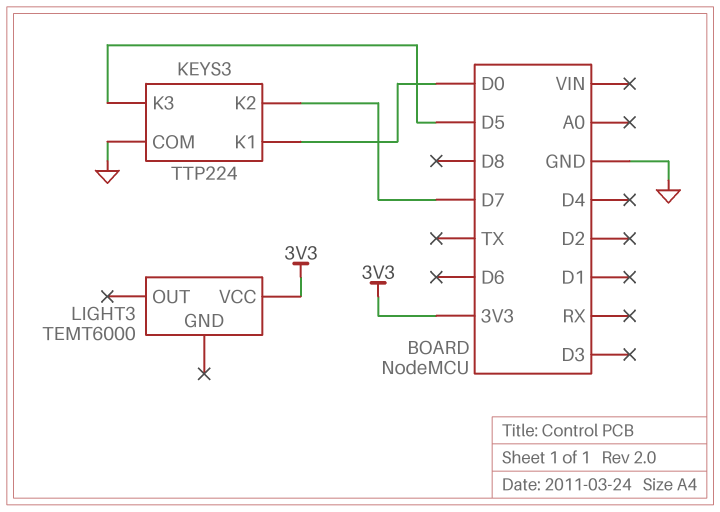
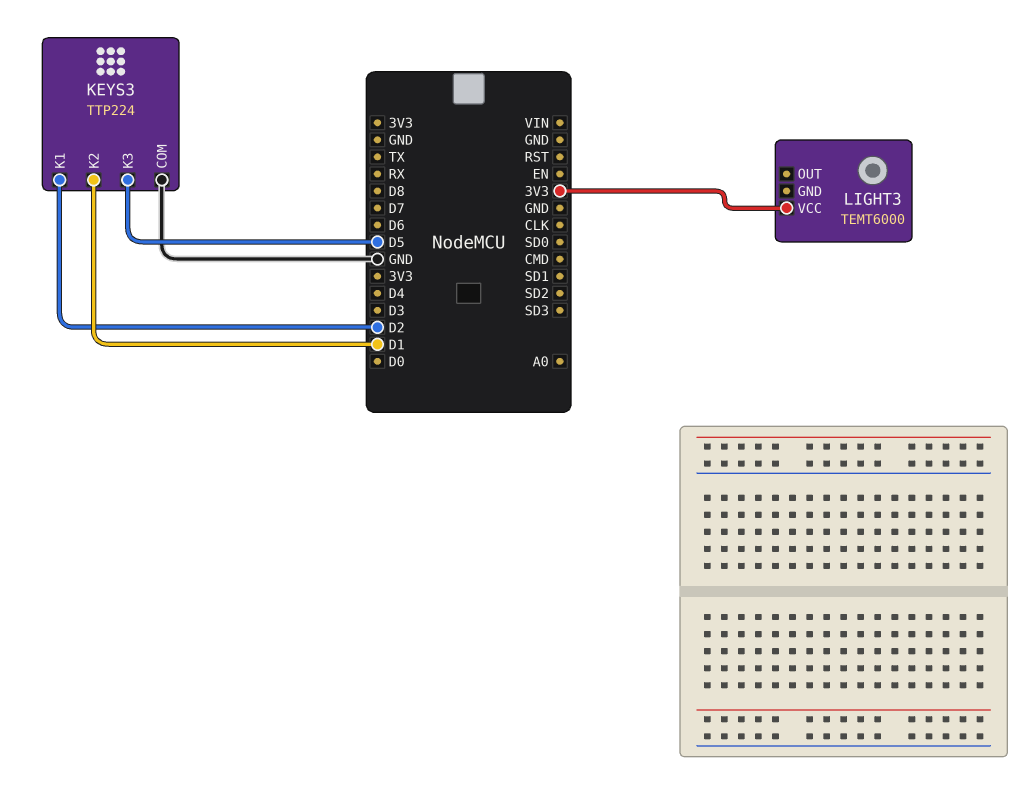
KEYS3 pin K1: D0 -> D2
KEYS3 pin K2: D7 -> D1

